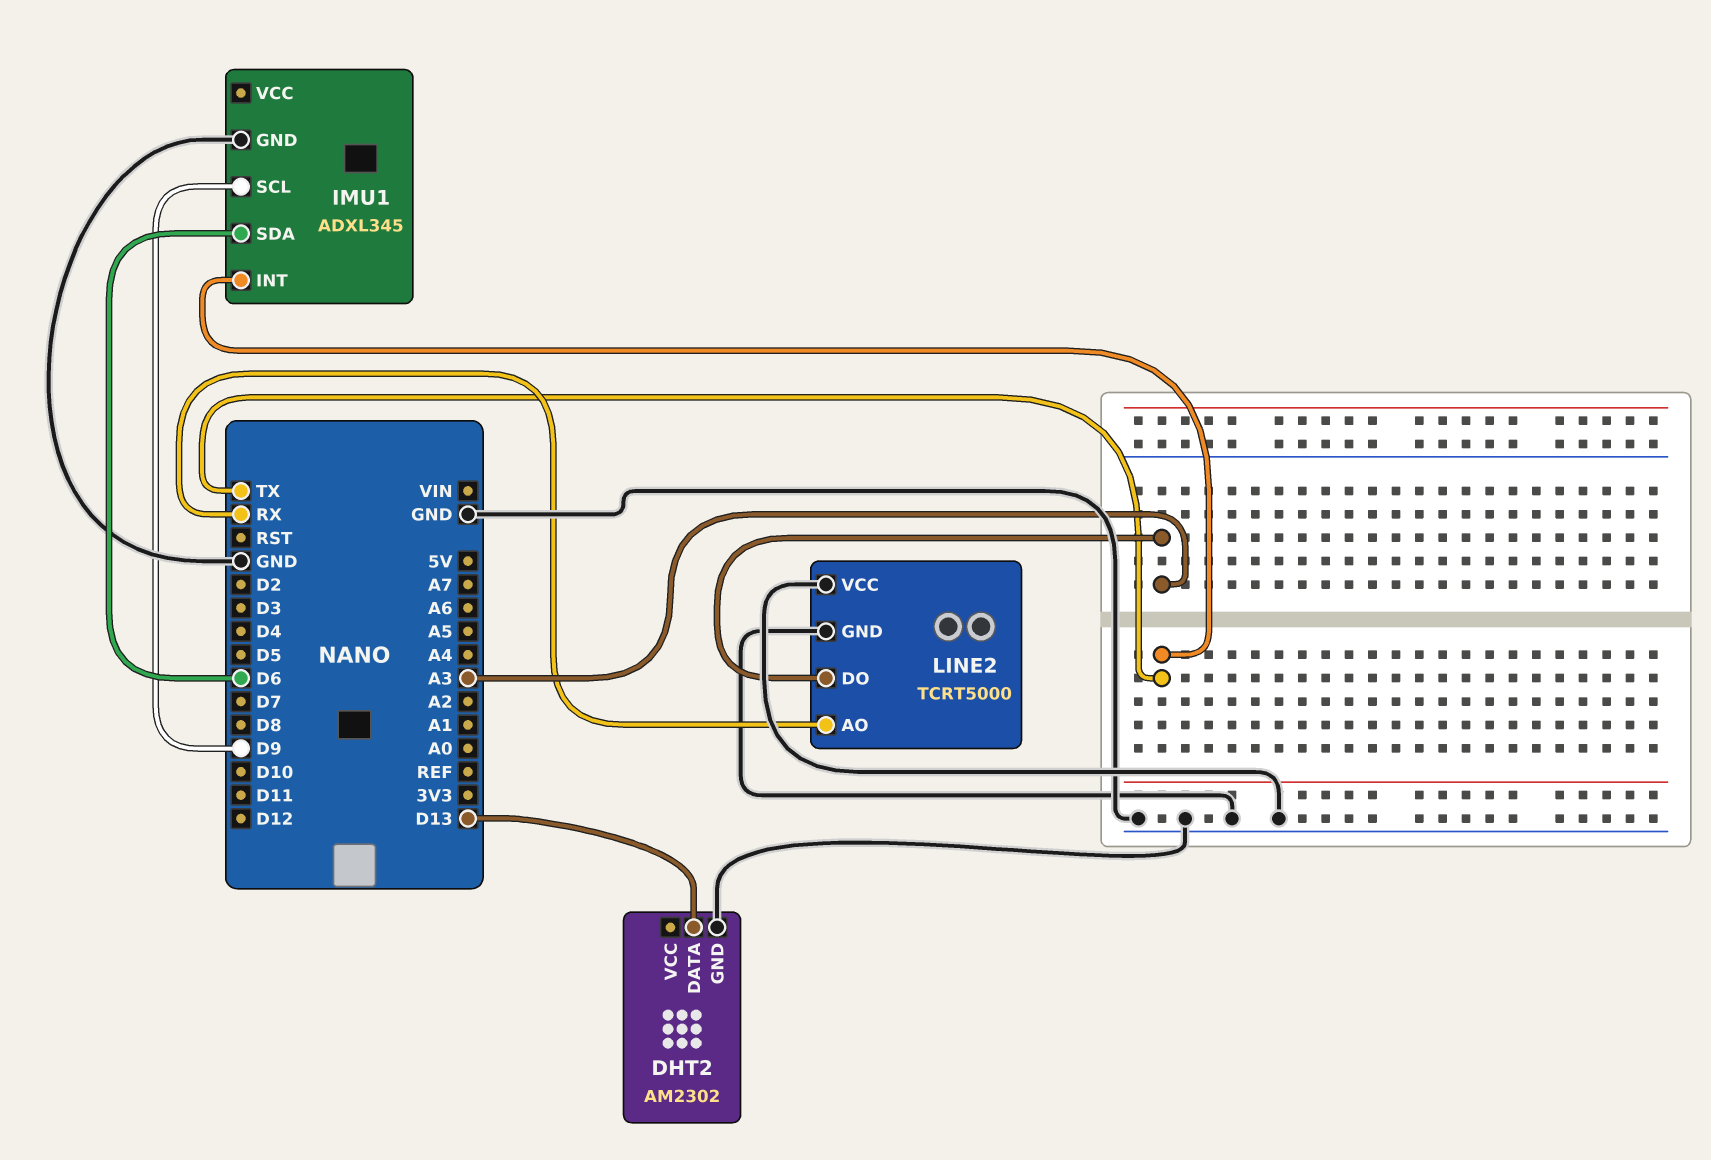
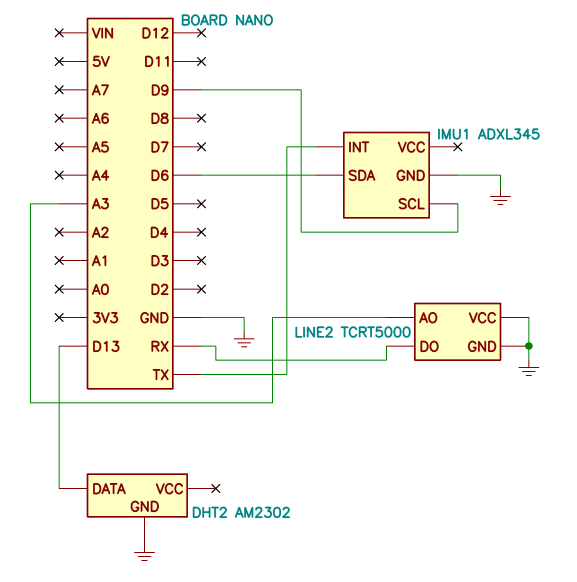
LINE2 pin AO: RX -> A3
LINE2 pin DO: A3 -> RX

